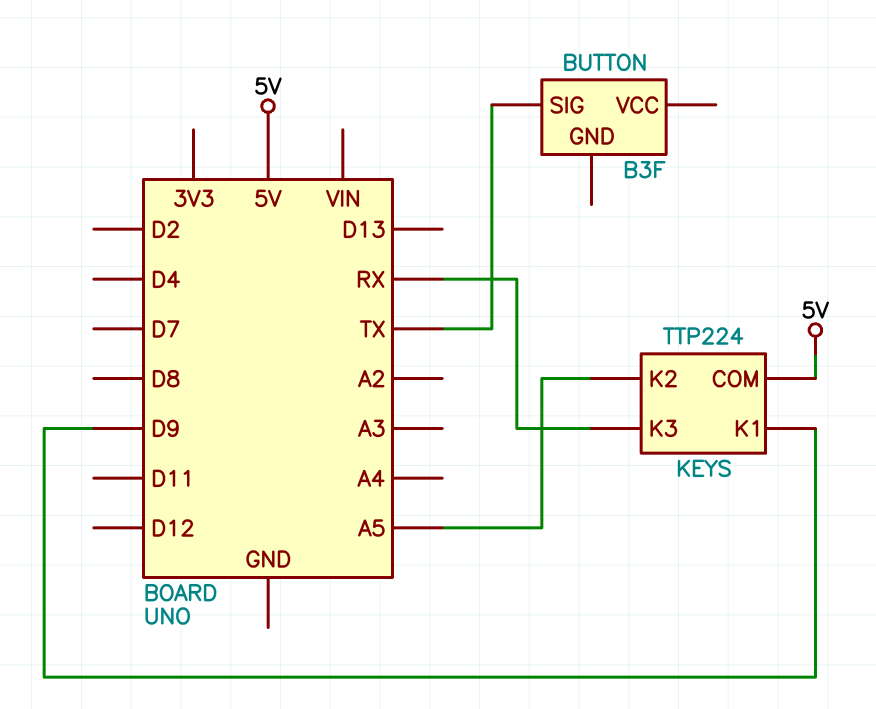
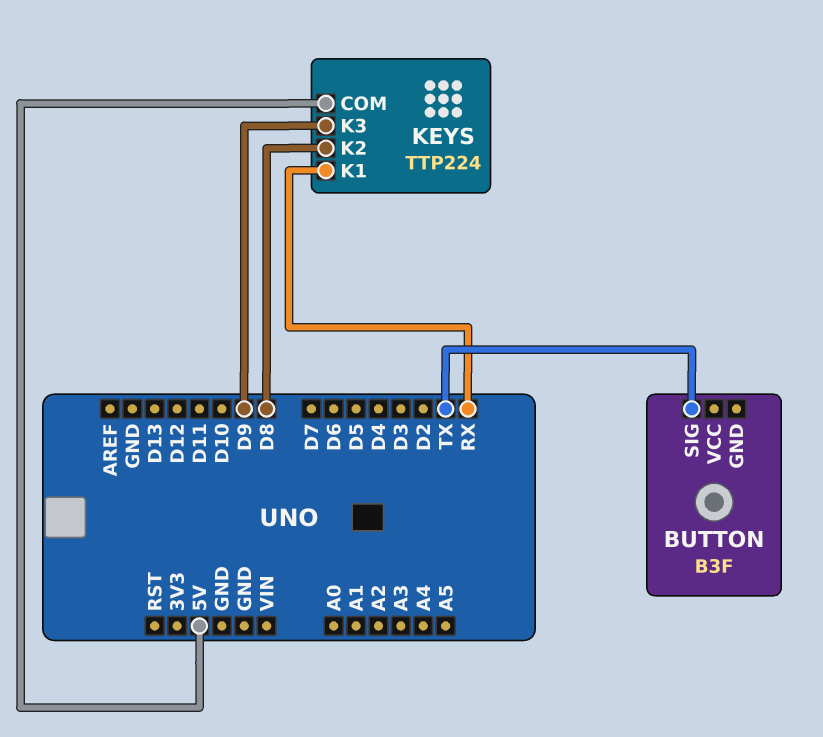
KEYS pin K1: D9 -> RX
KEYS pin K2: A5 -> D8
KEYS pin K3: RX -> D9

